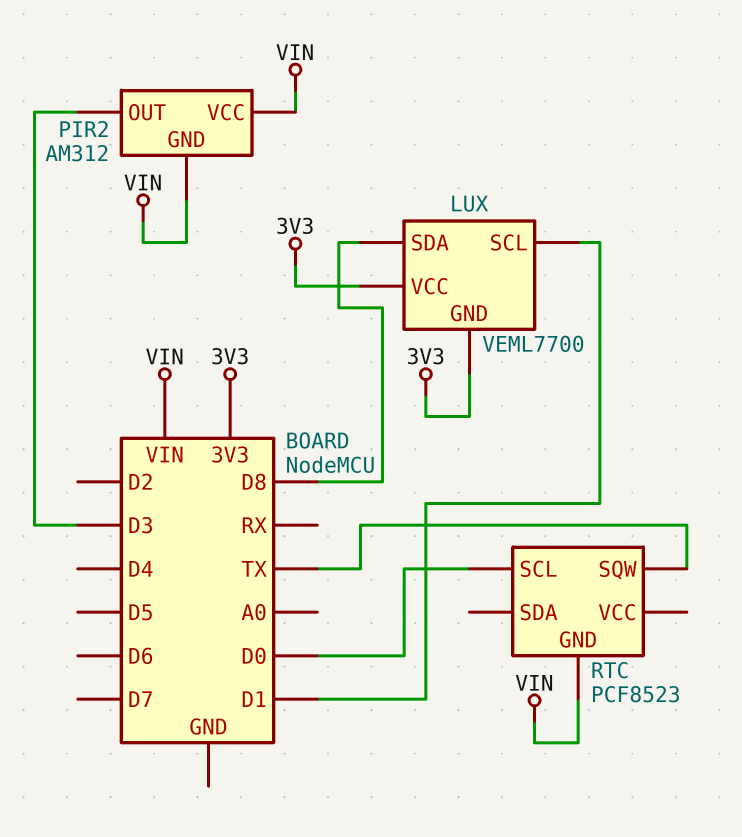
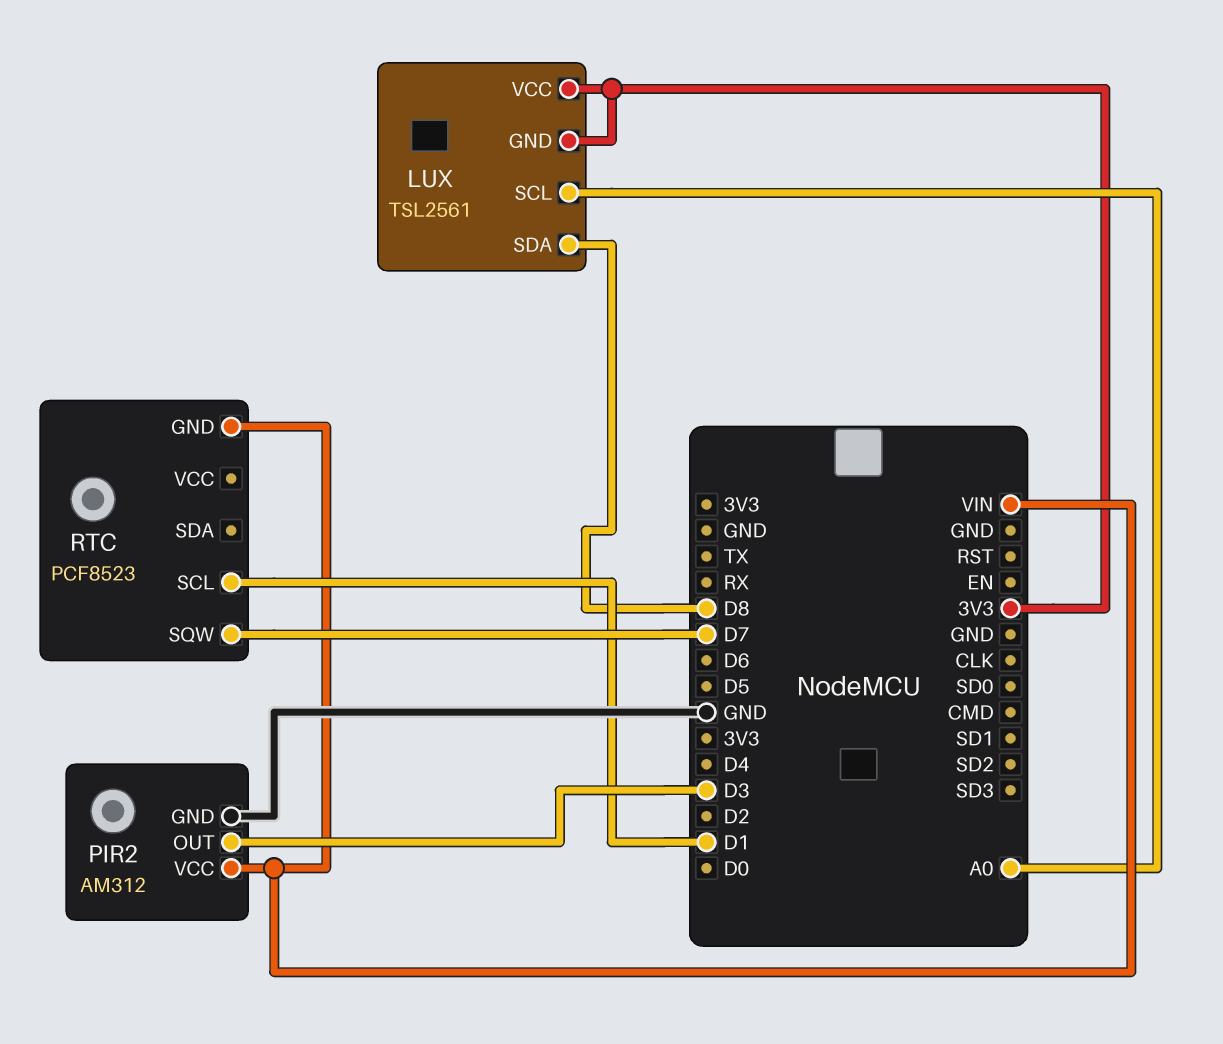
LUX: VEML7700 -> TSL2561
LUX pin SCL: D1 -> A0
PIR2 pin GND: VIN -> GND
RTC pin SCL: D0 -> D1
RTC pin SQW: TX -> D7

